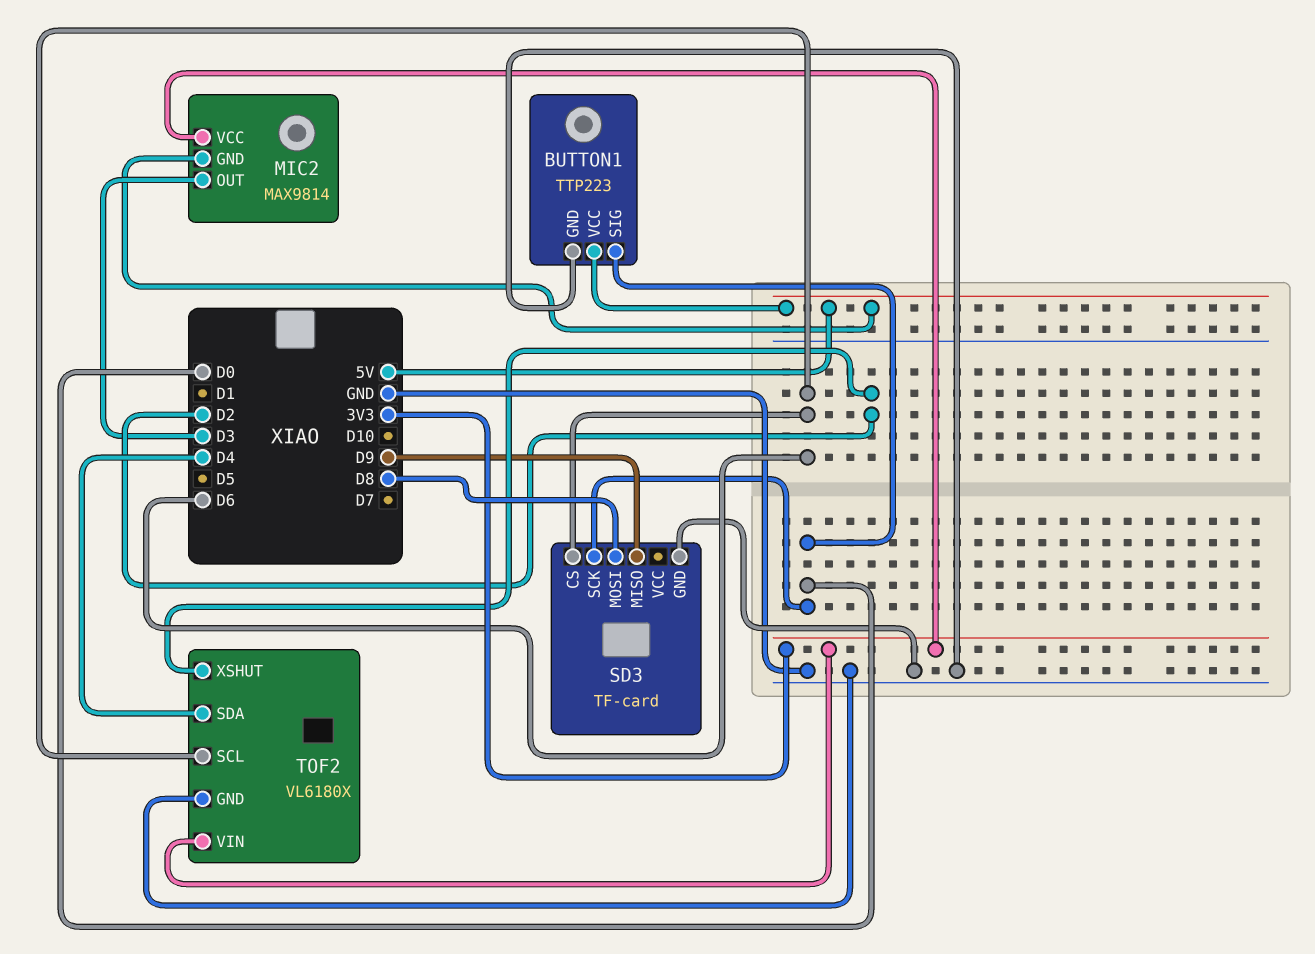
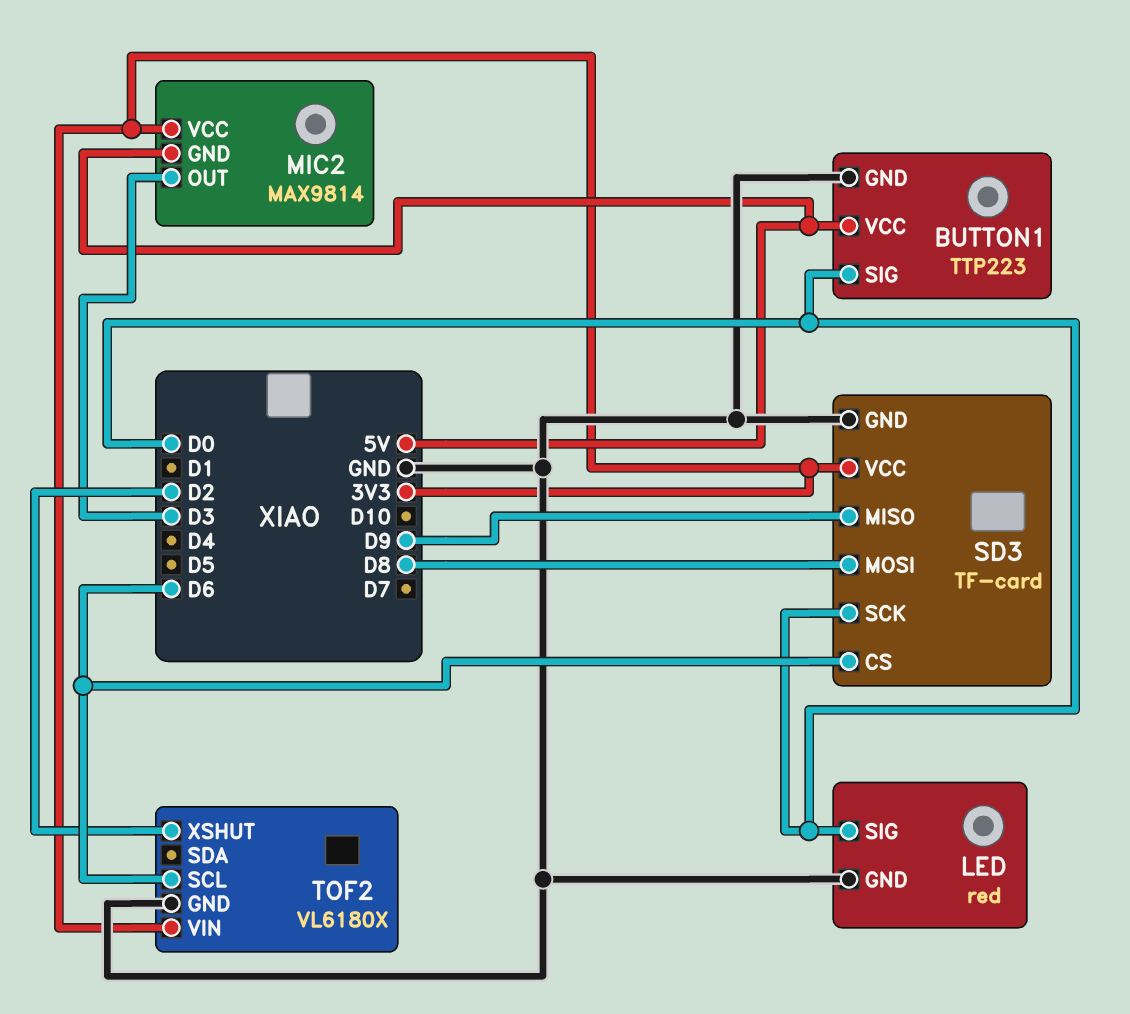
LED: none -> red
LED pin GND: none -> GND
LED pin SIG: none -> D0
SD3 pin VCC: none -> 3V3
TOF2 pin SDA: D4 -> none

